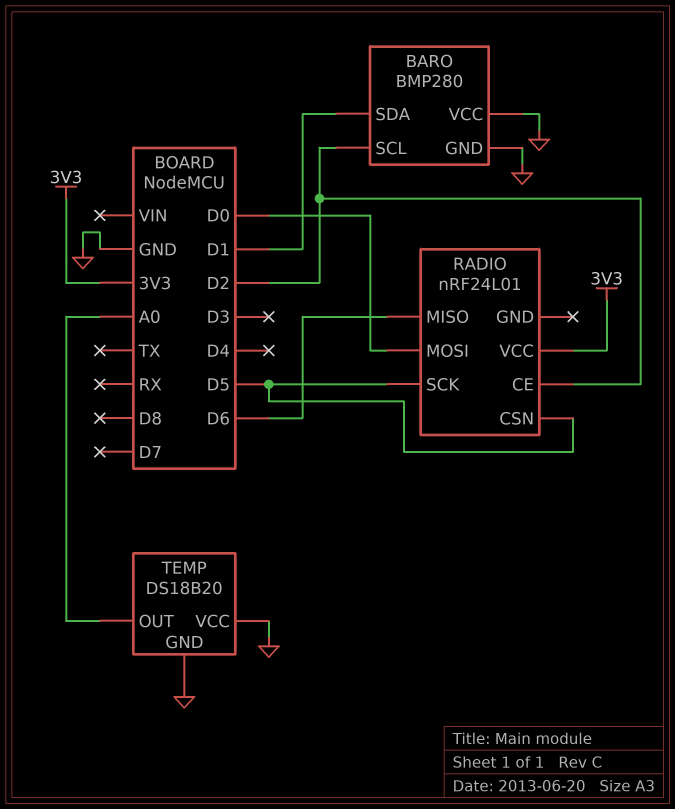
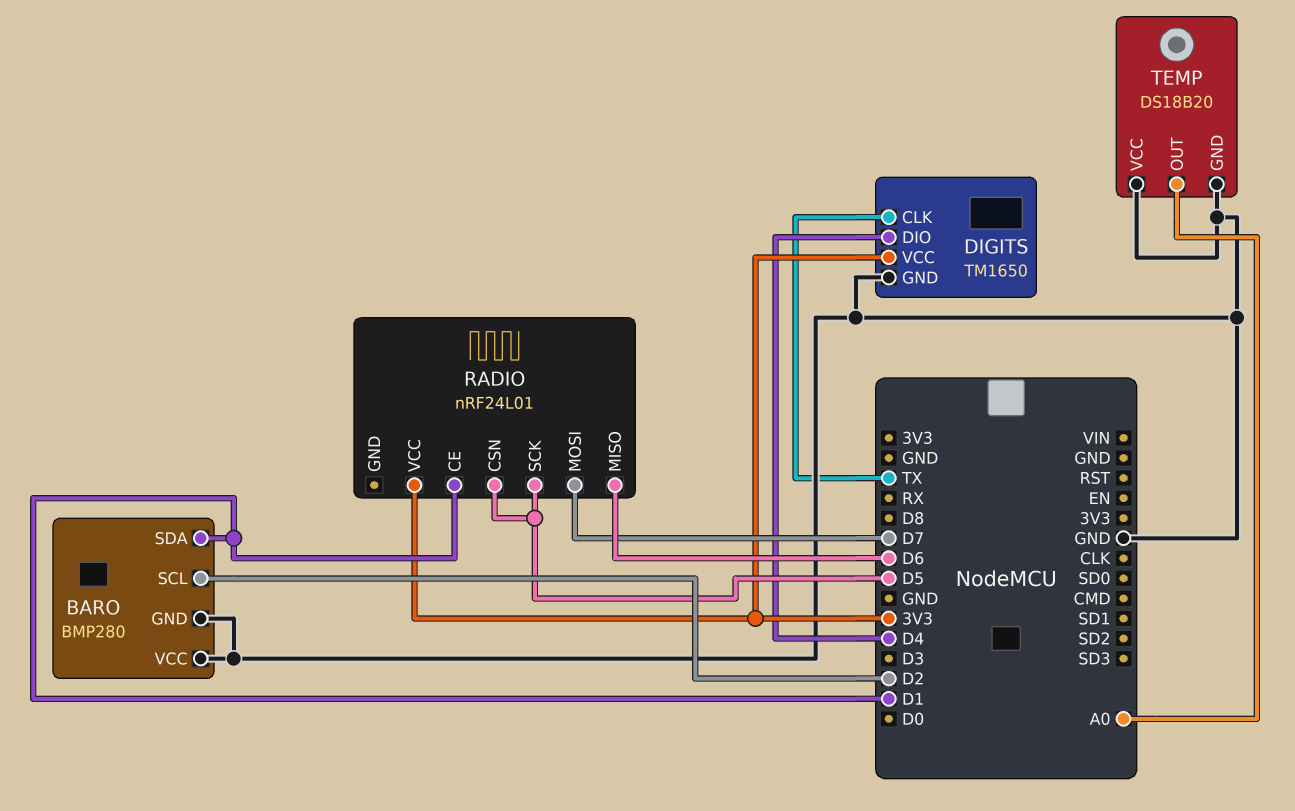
DIGITS: none -> TM1650
DIGITS pin CLK: none -> TX
DIGITS pin DIO: none -> D4
DIGITS pin GND: none -> GND
DIGITS pin VCC: none -> 3V3
RADIO pin CE: D2 -> D1
RADIO pin MOSI: D0 -> D7

